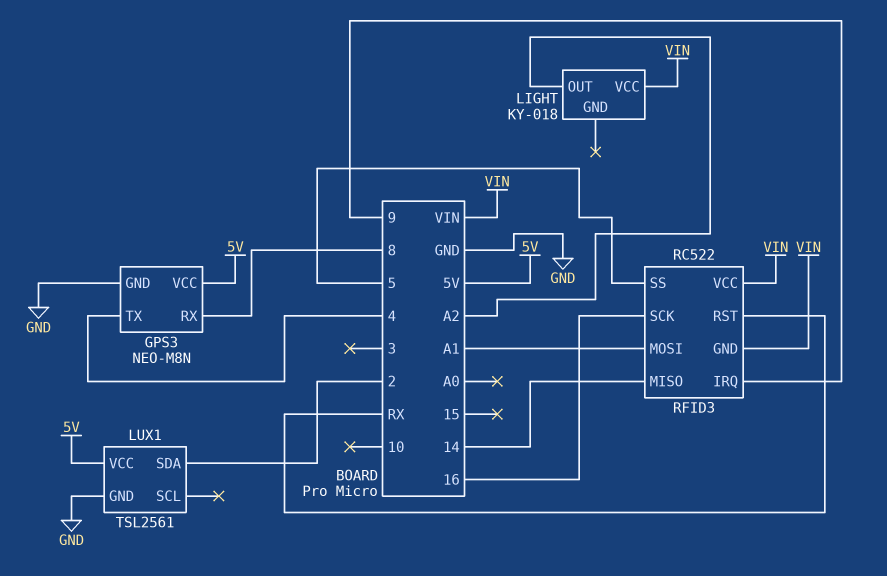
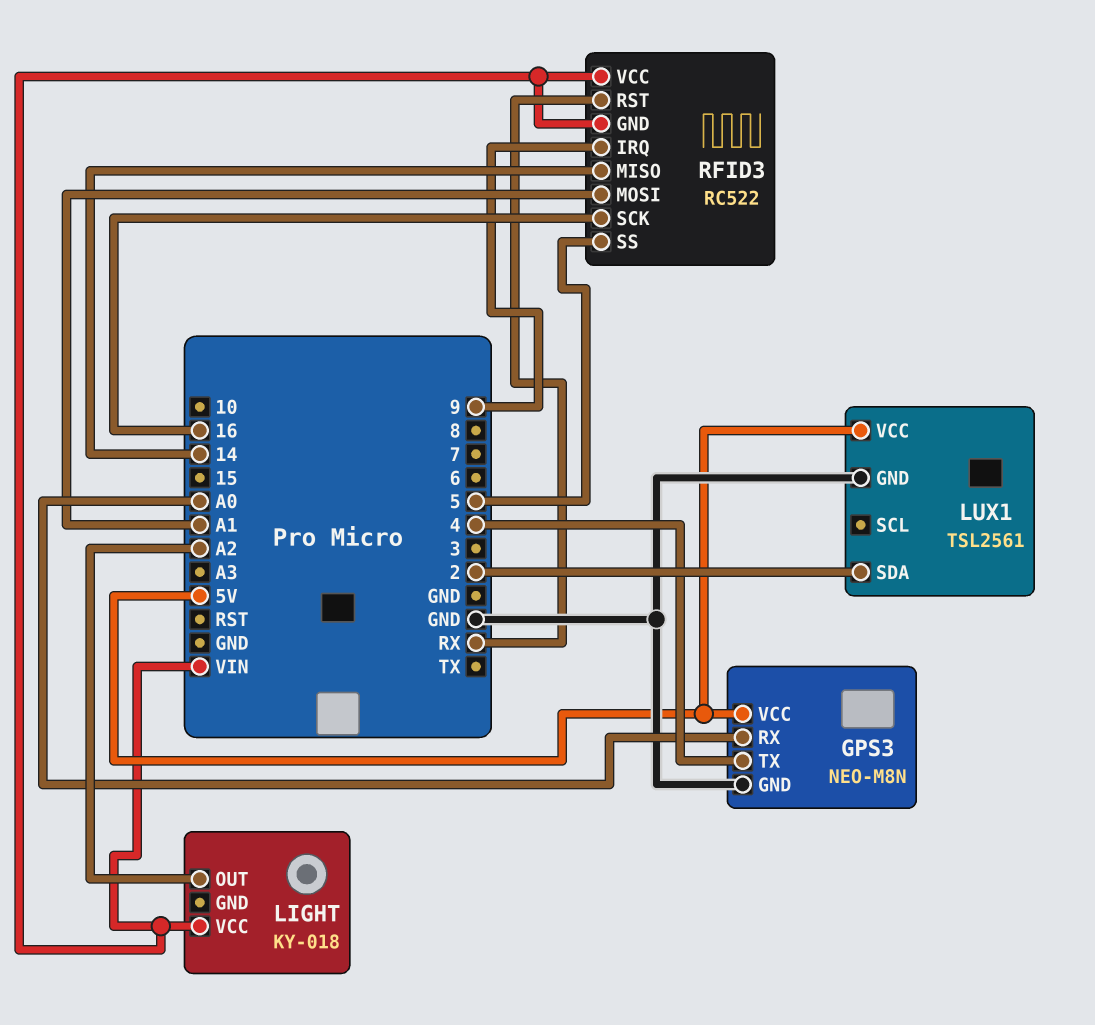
GPS3 pin RX: 8 -> A0

